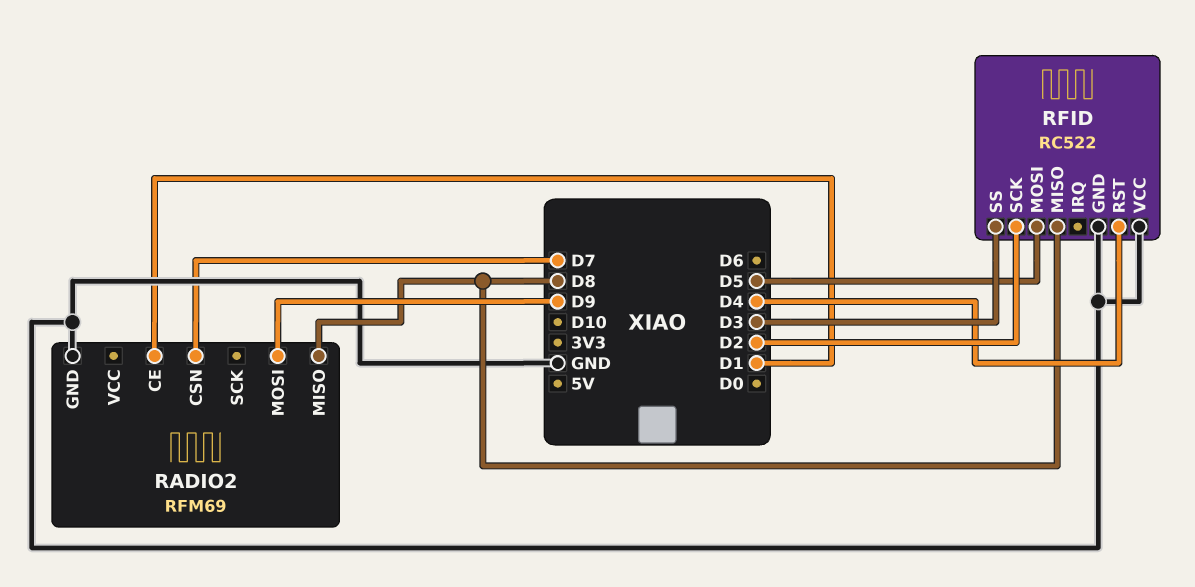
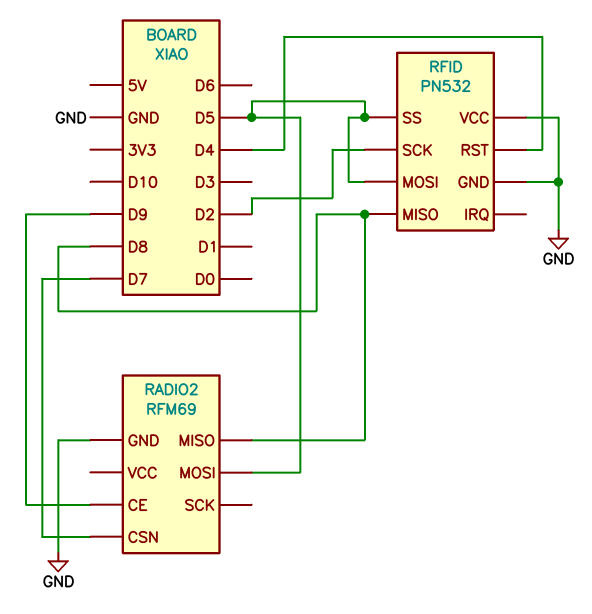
RADIO2 pin CE: D1 -> D9
RADIO2 pin MOSI: D9 -> D5
RFID: RC522 -> PN532
RFID pin SS: D3 -> D5

